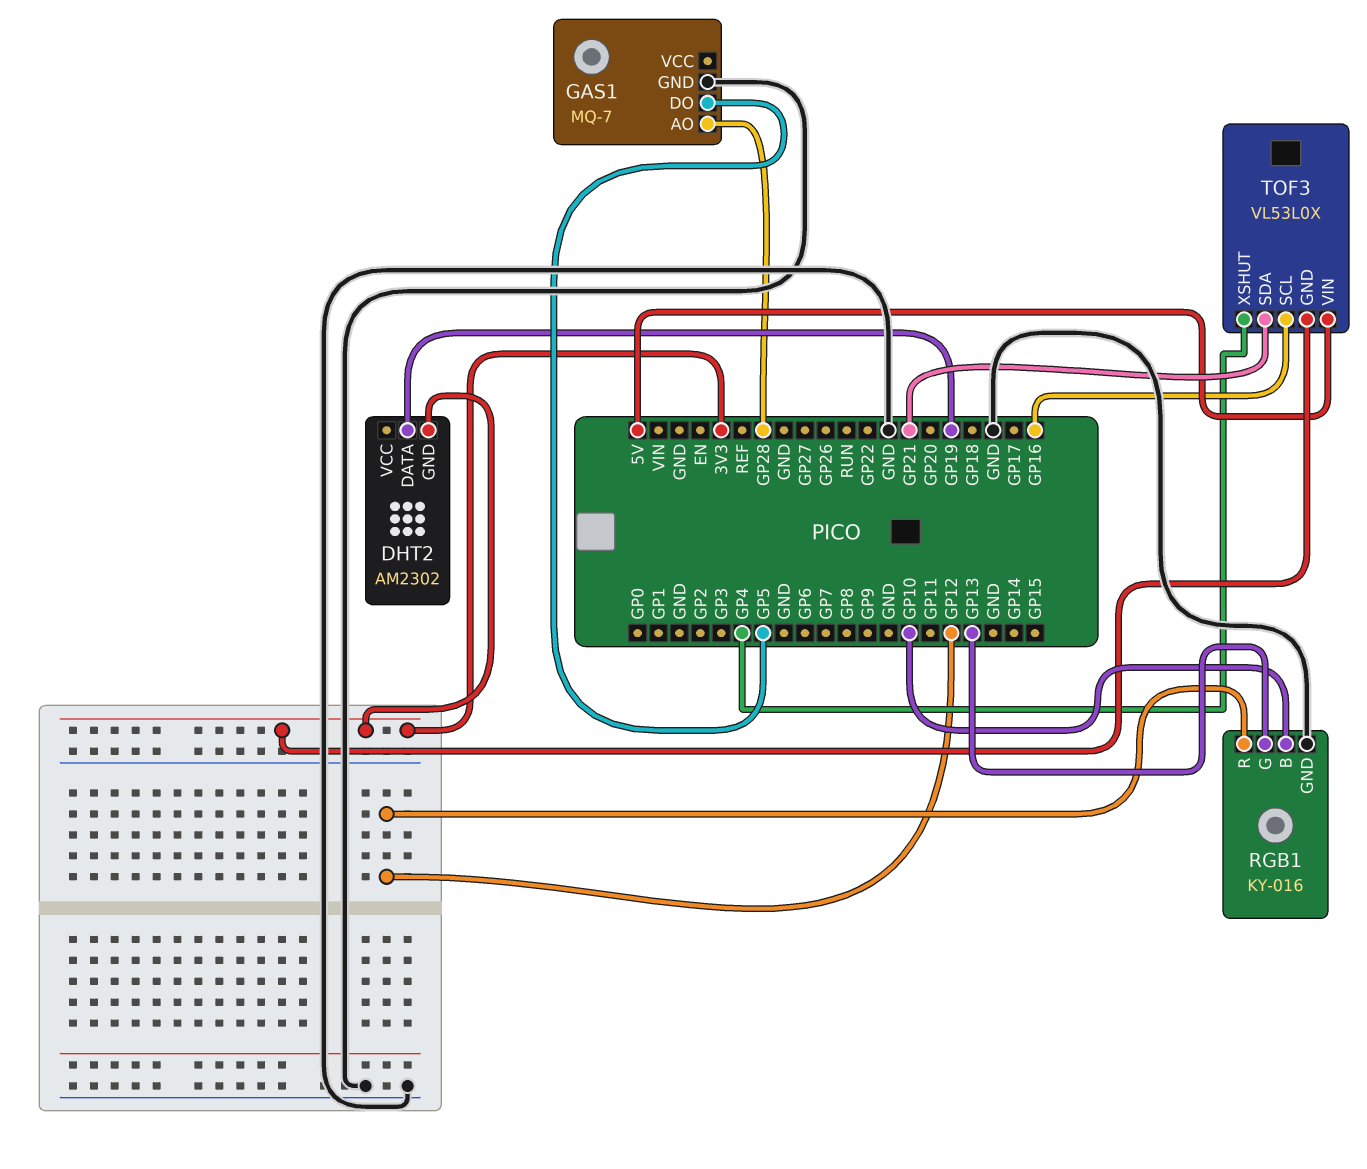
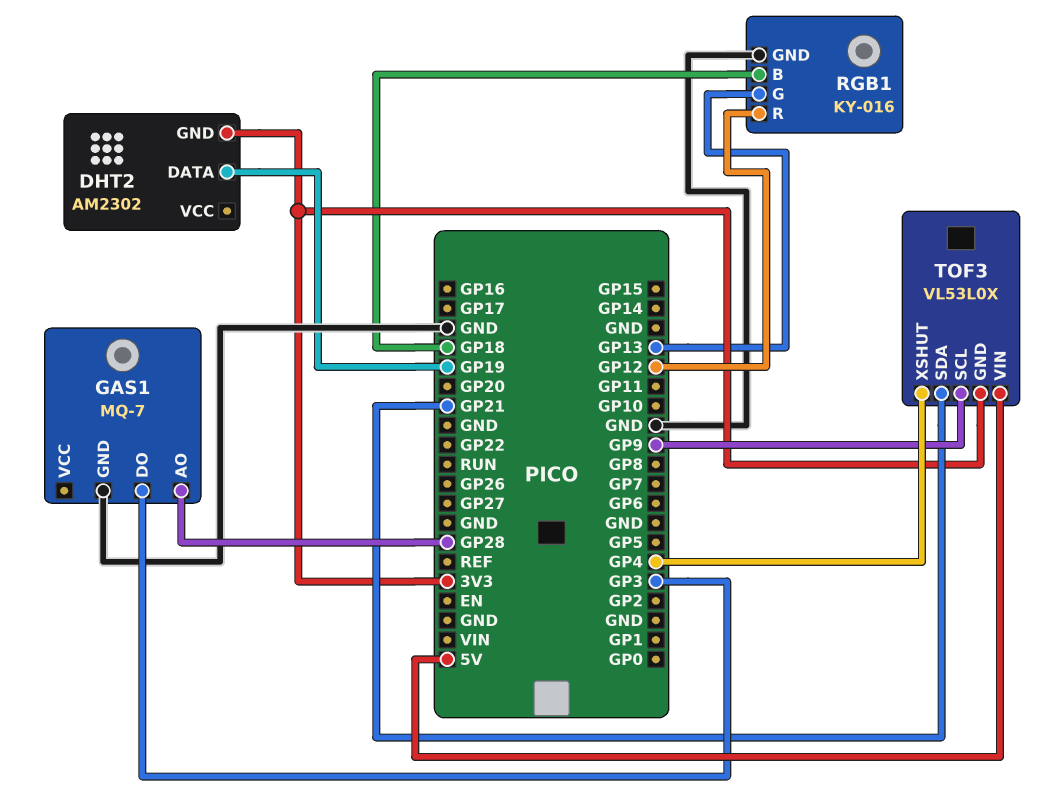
GAS1 pin DO: GP5 -> GP3
RGB1 pin B: GP10 -> GP18
TOF3 pin SCL: GP16 -> GP9

